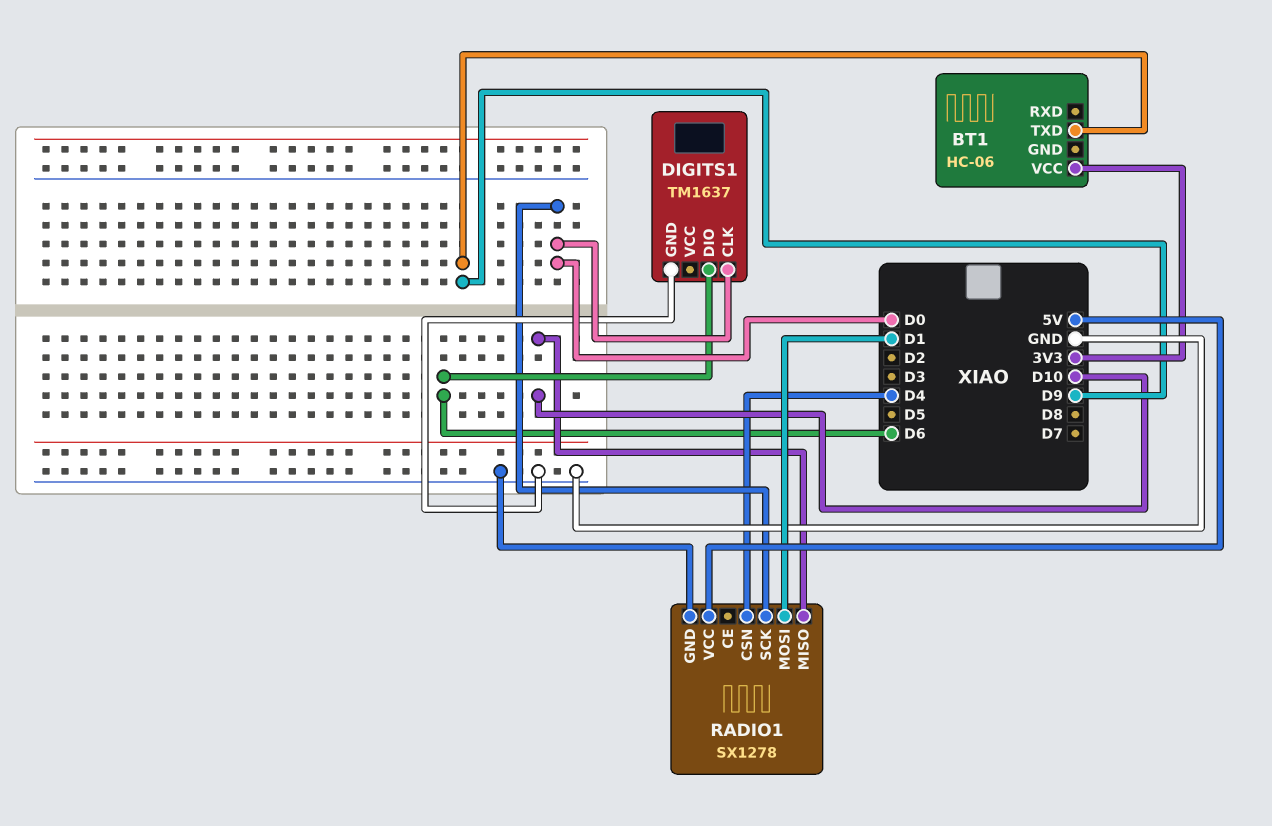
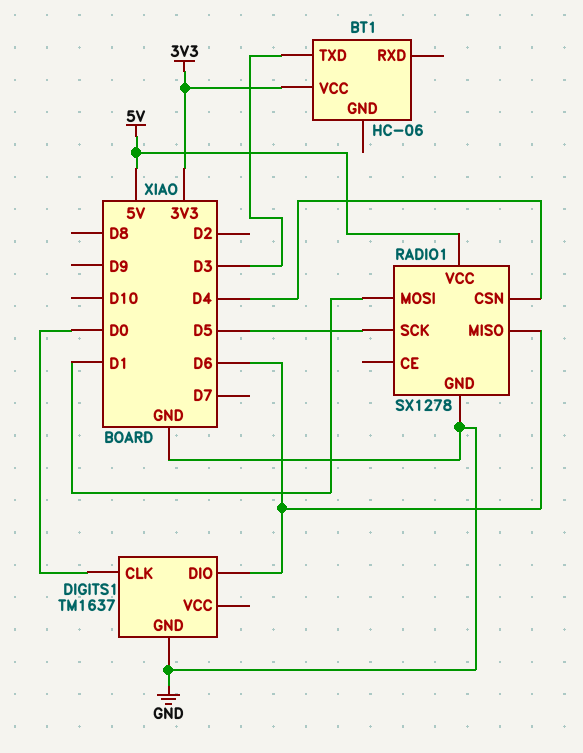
BT1 pin TXD: D9 -> D3
RADIO1 pin MISO: D10 -> D6
RADIO1 pin SCK: D0 -> D5

